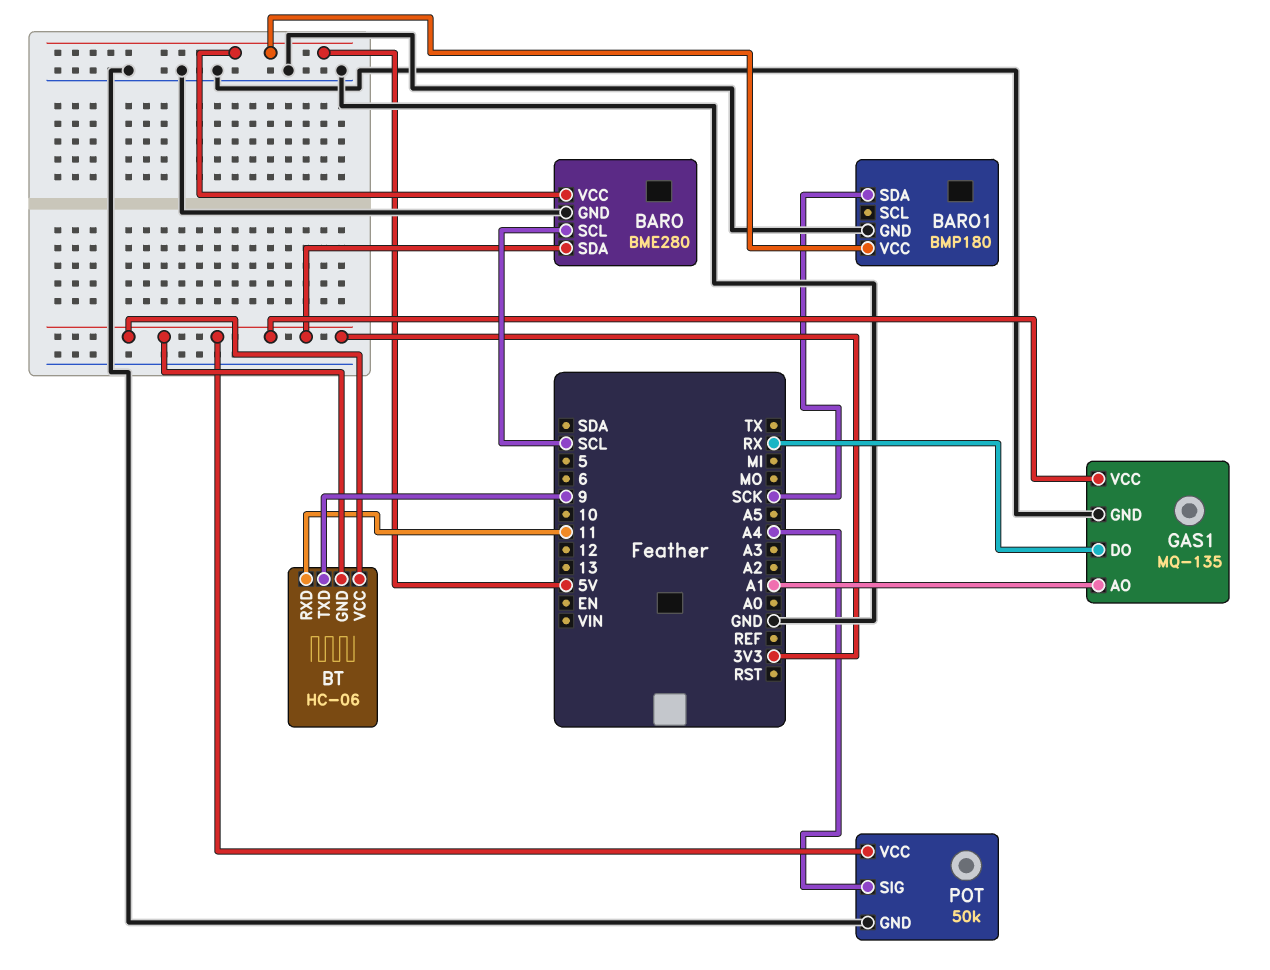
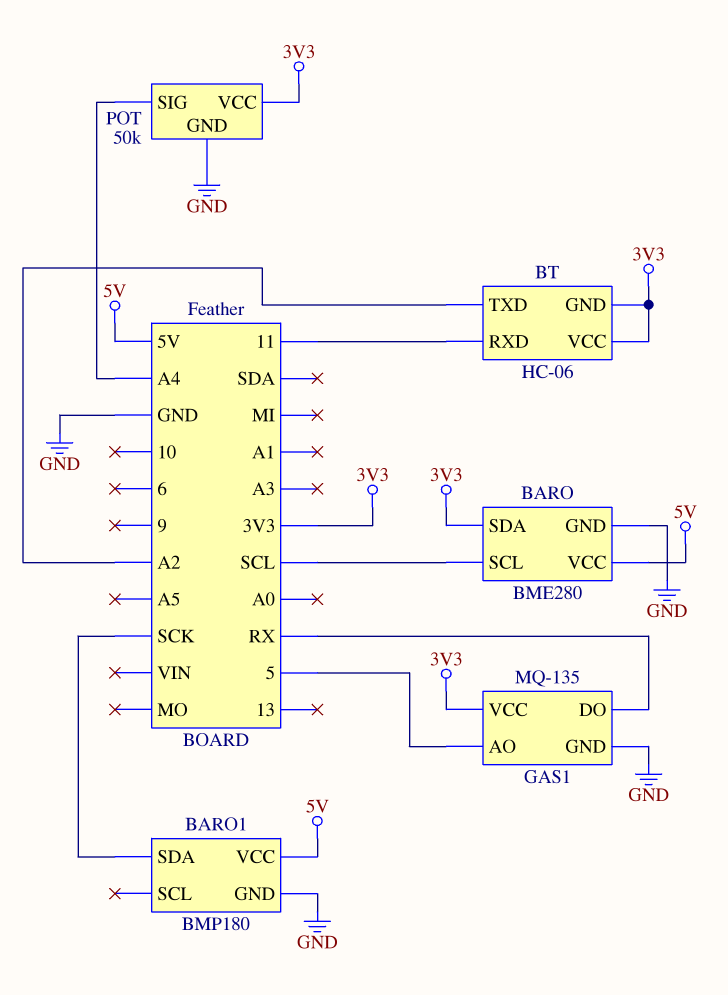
BT pin TXD: 9 -> A2
GAS1 pin AO: A1 -> 5

